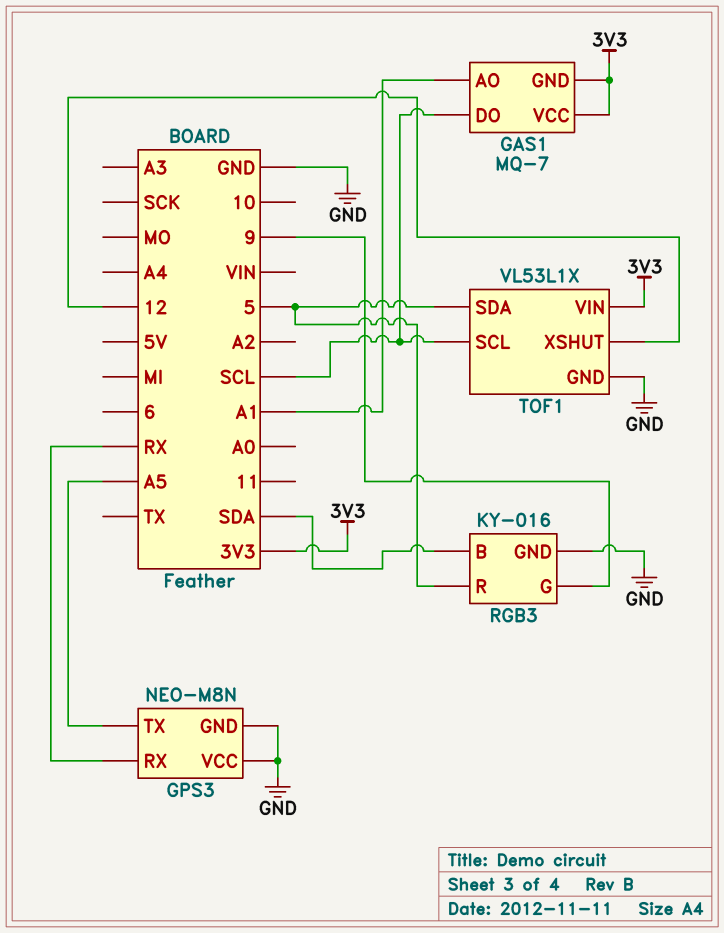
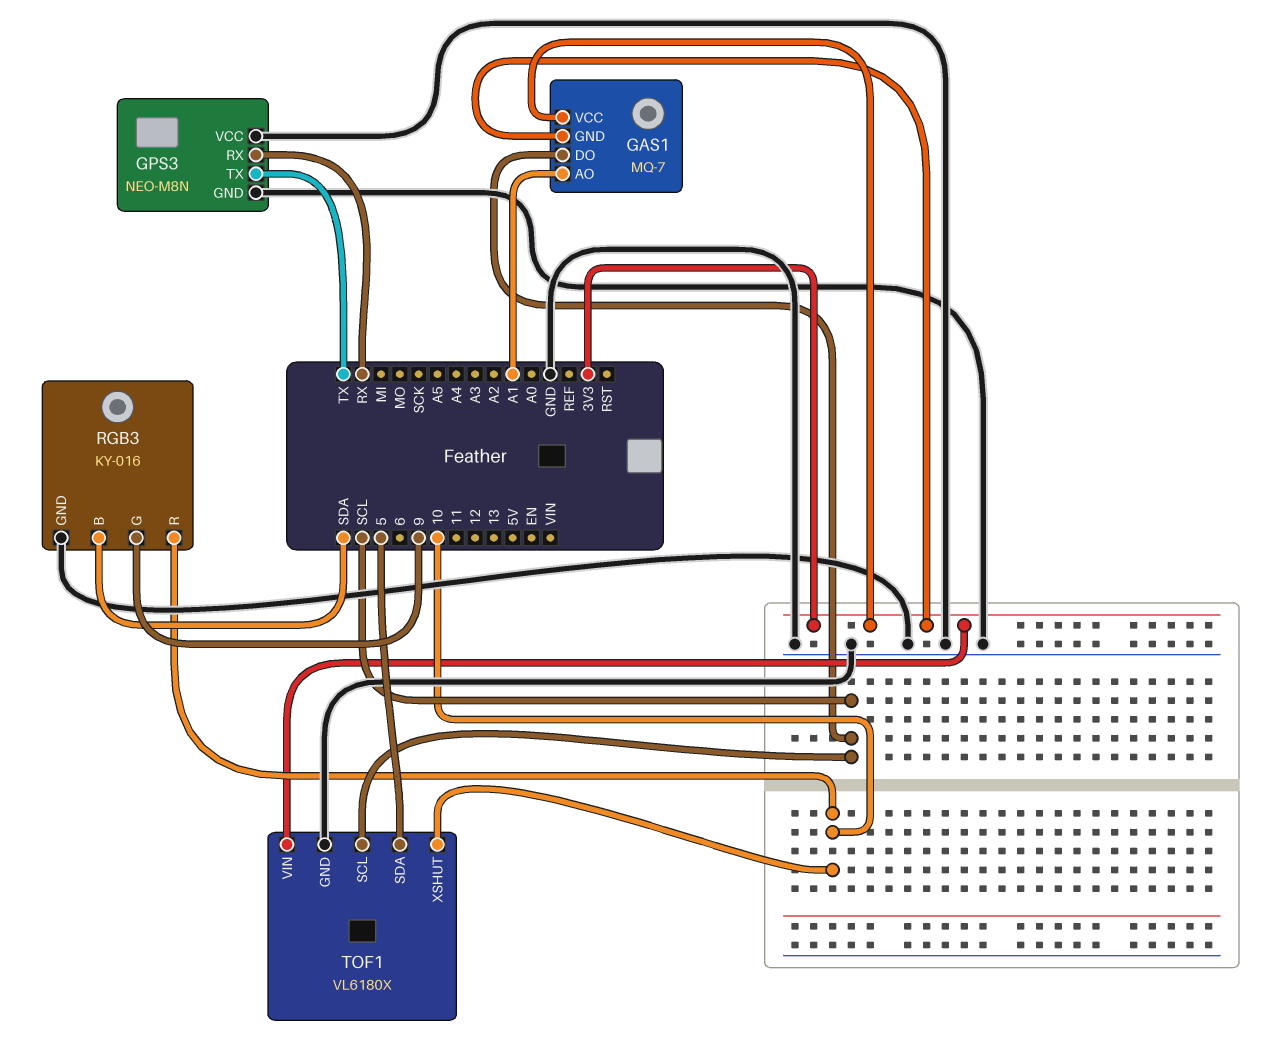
GPS3 pin TX: A5 -> TX
RGB3 pin R: 5 -> 10
TOF1: VL53L1X -> VL6180X
TOF1 pin XSHUT: 12 -> 10

